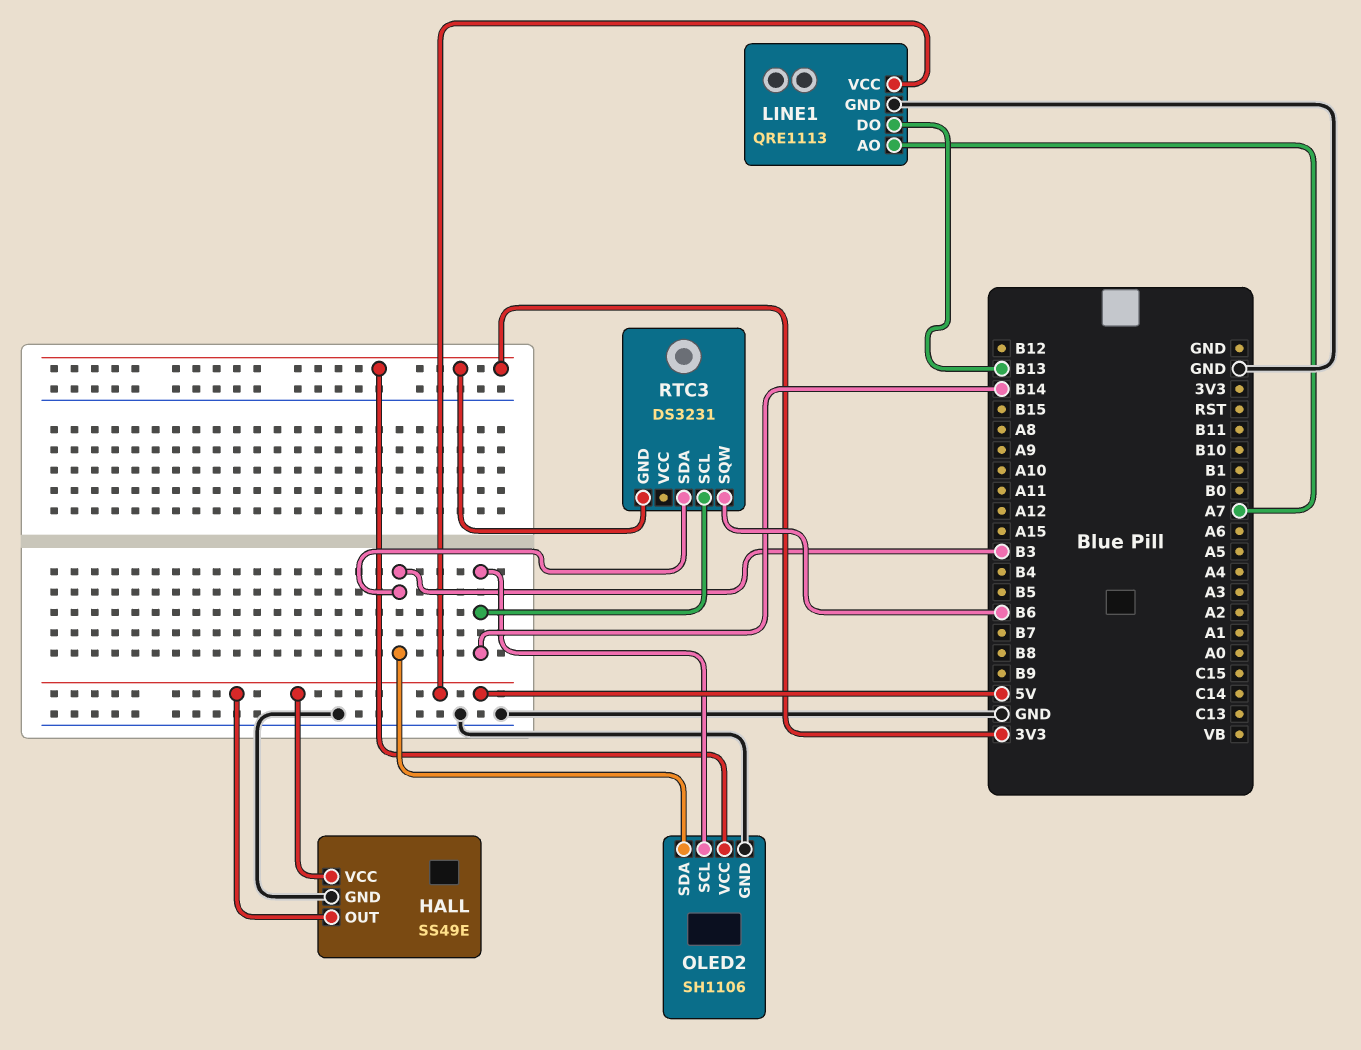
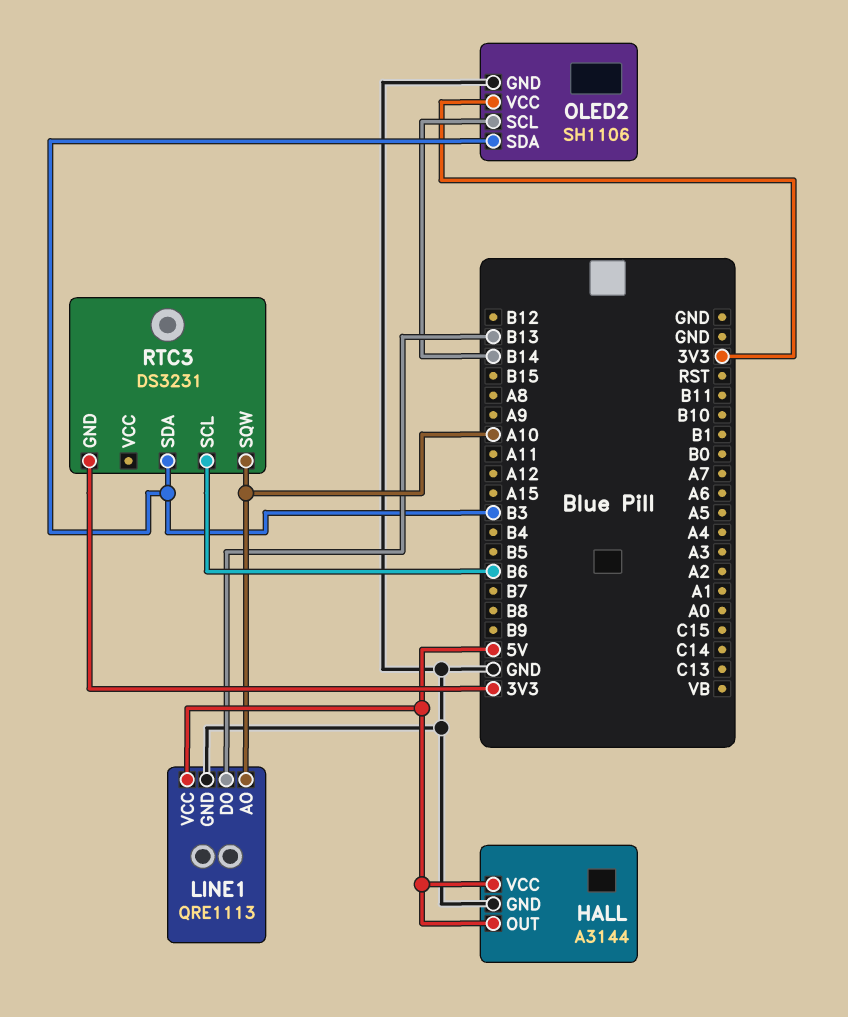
HALL: SS49E -> A3144
LINE1 pin AO: A7 -> A10
RTC3 pin SCL: B14 -> B6
RTC3 pin SQW: B6 -> A10

